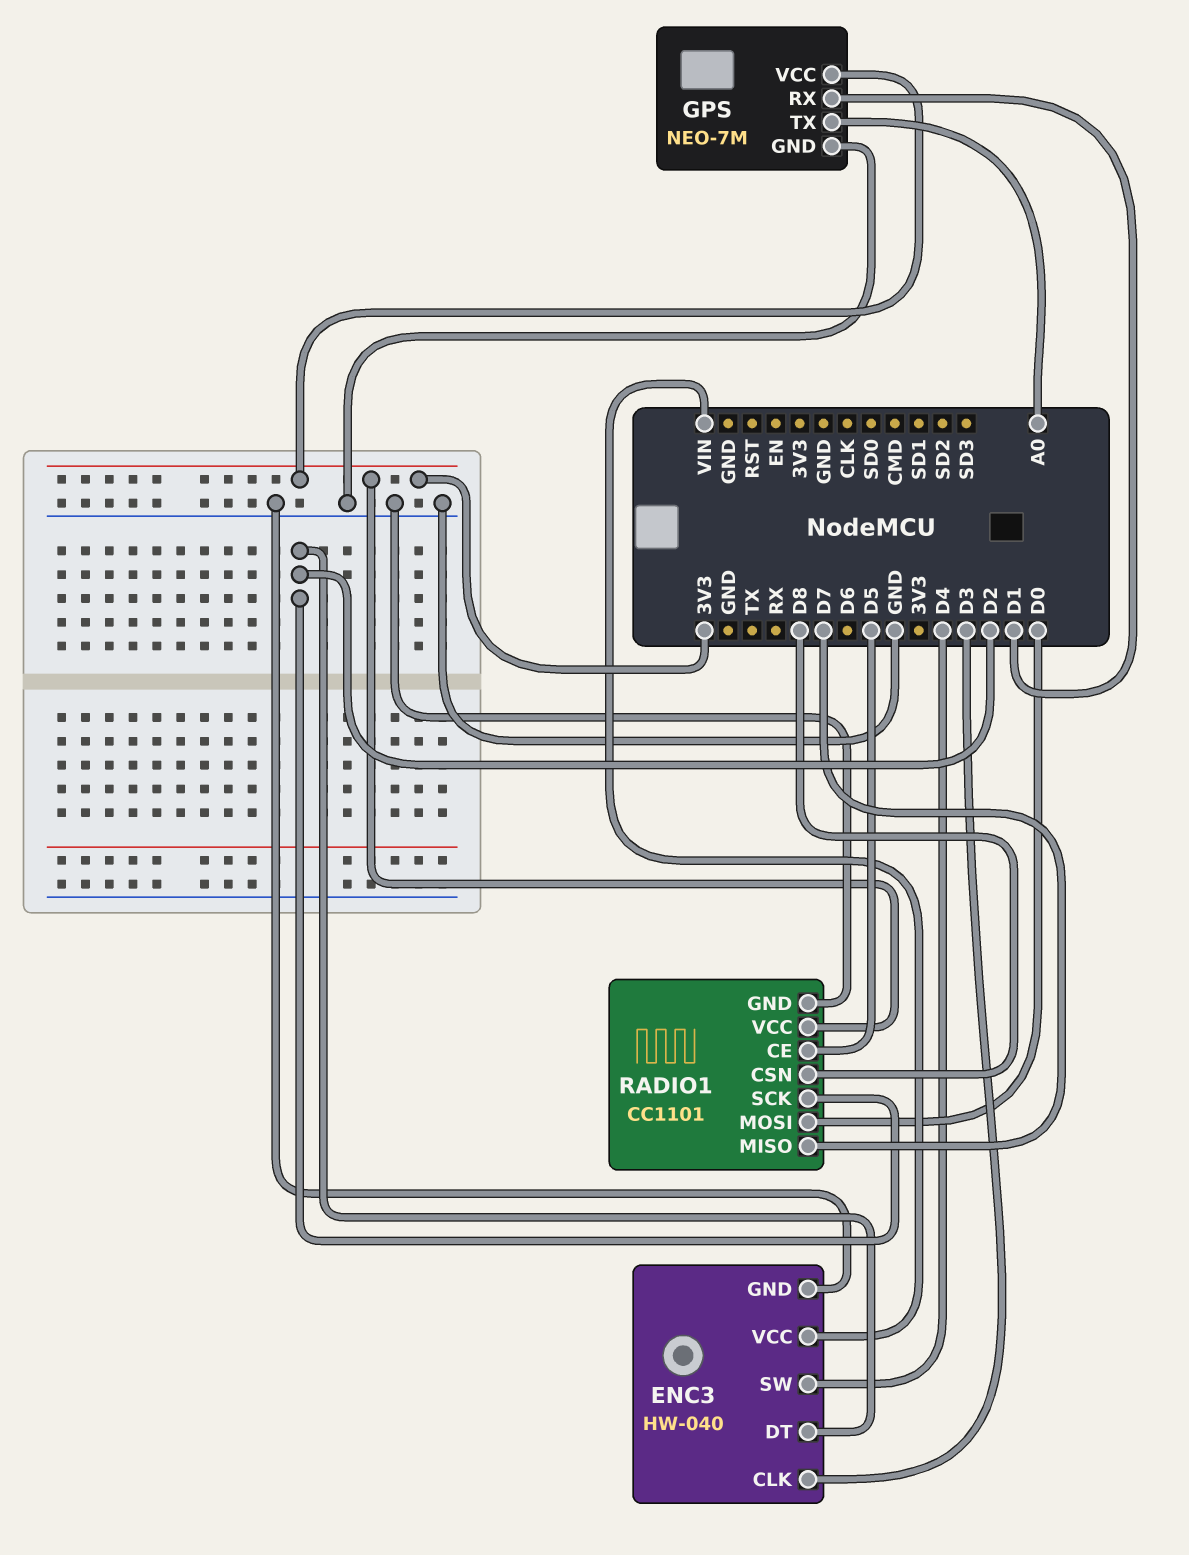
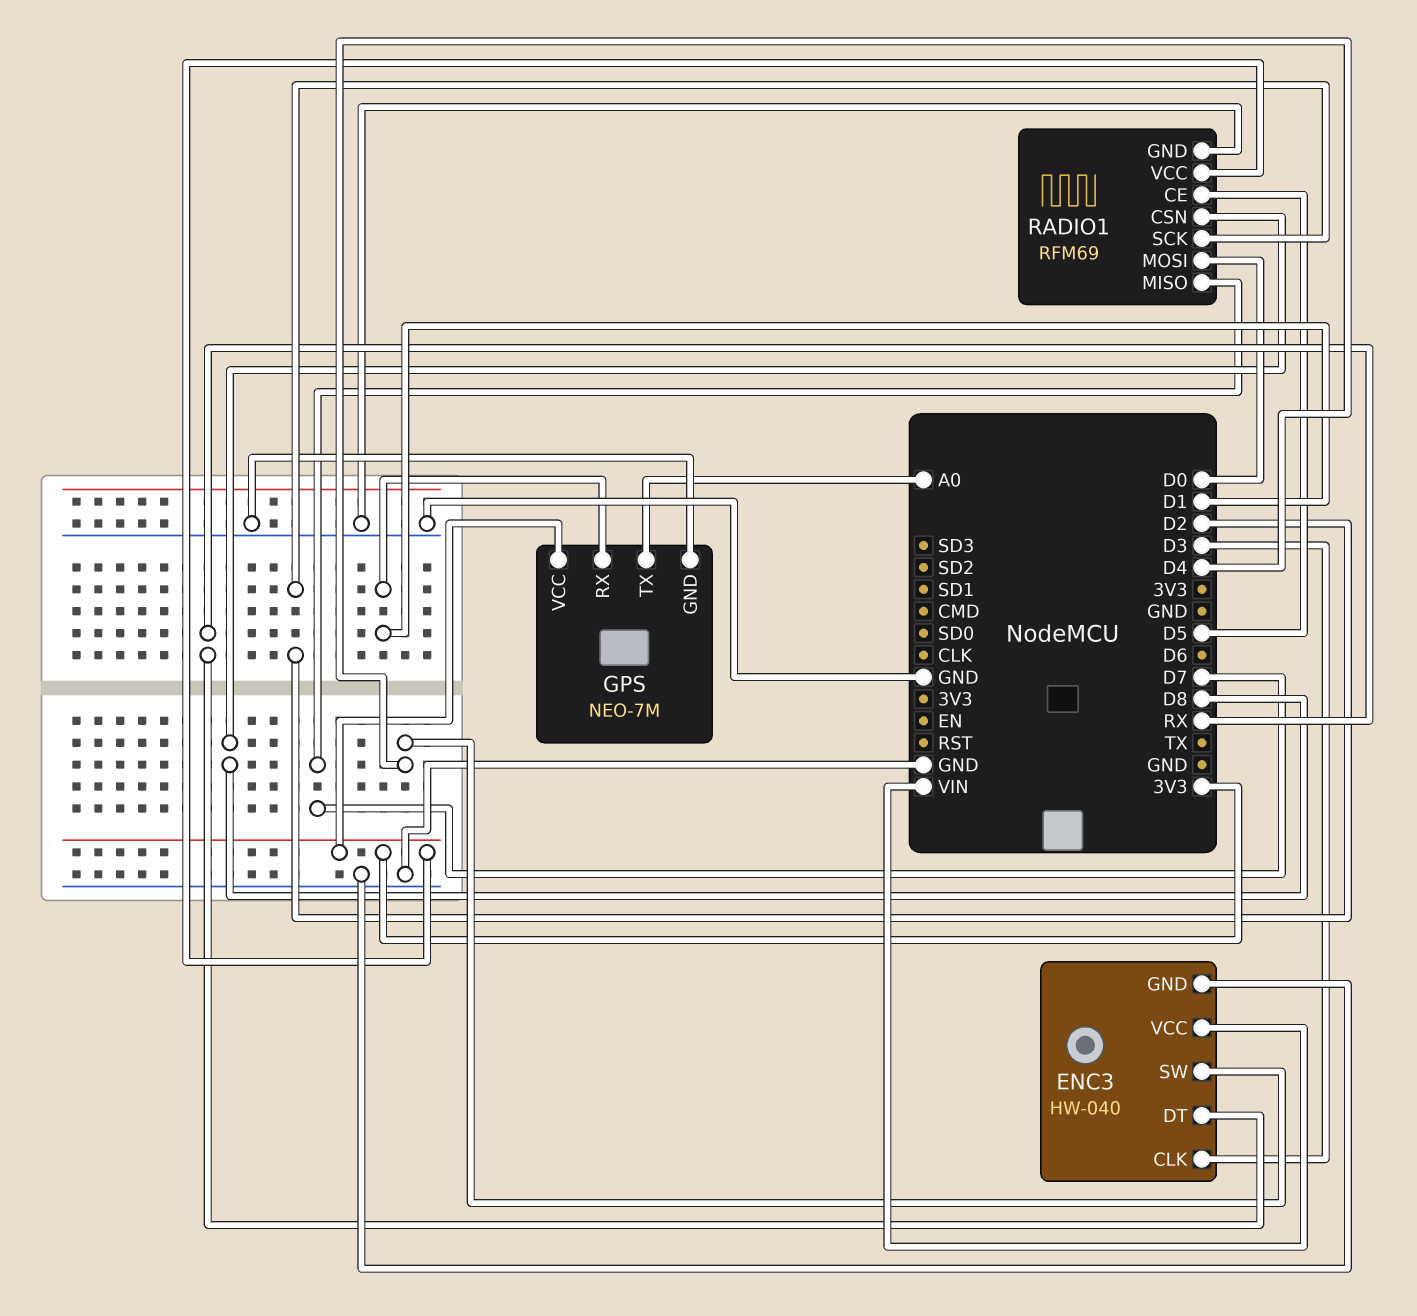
ENC3 pin DT: D2 -> RX
RADIO1: CC1101 -> RFM69

